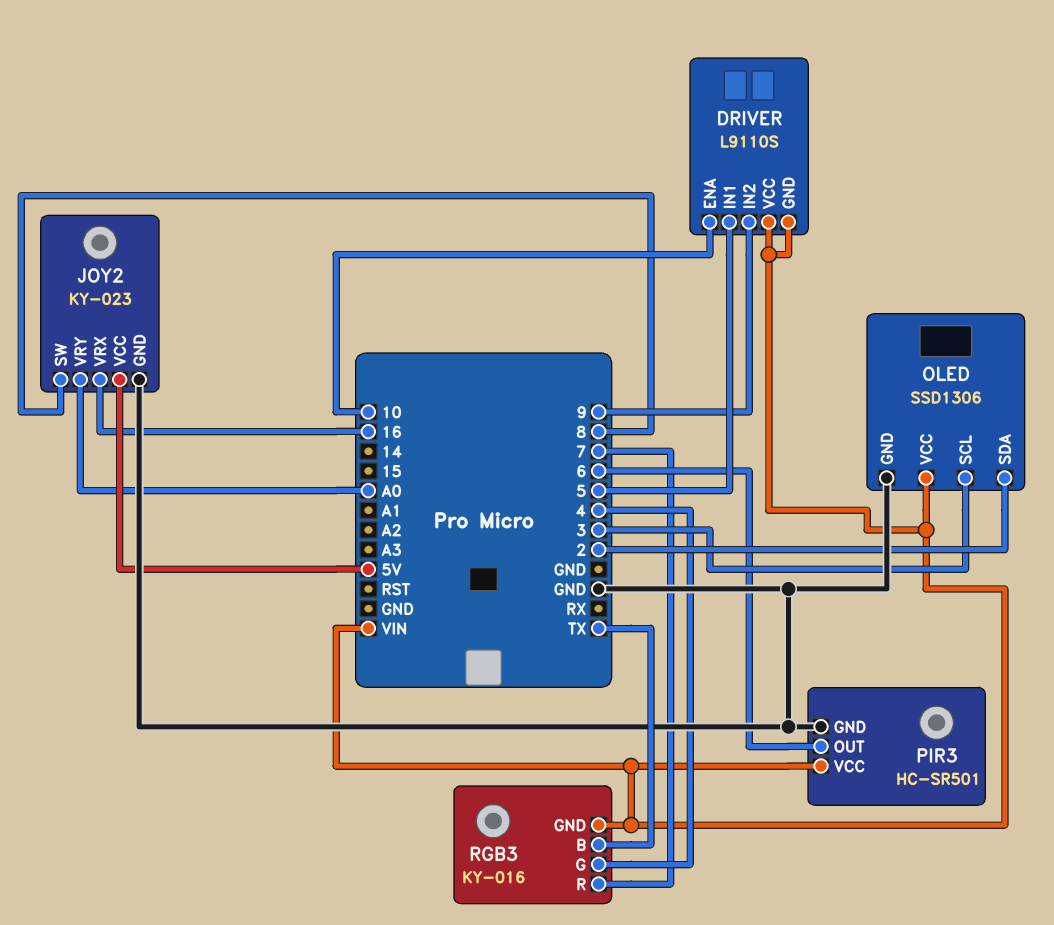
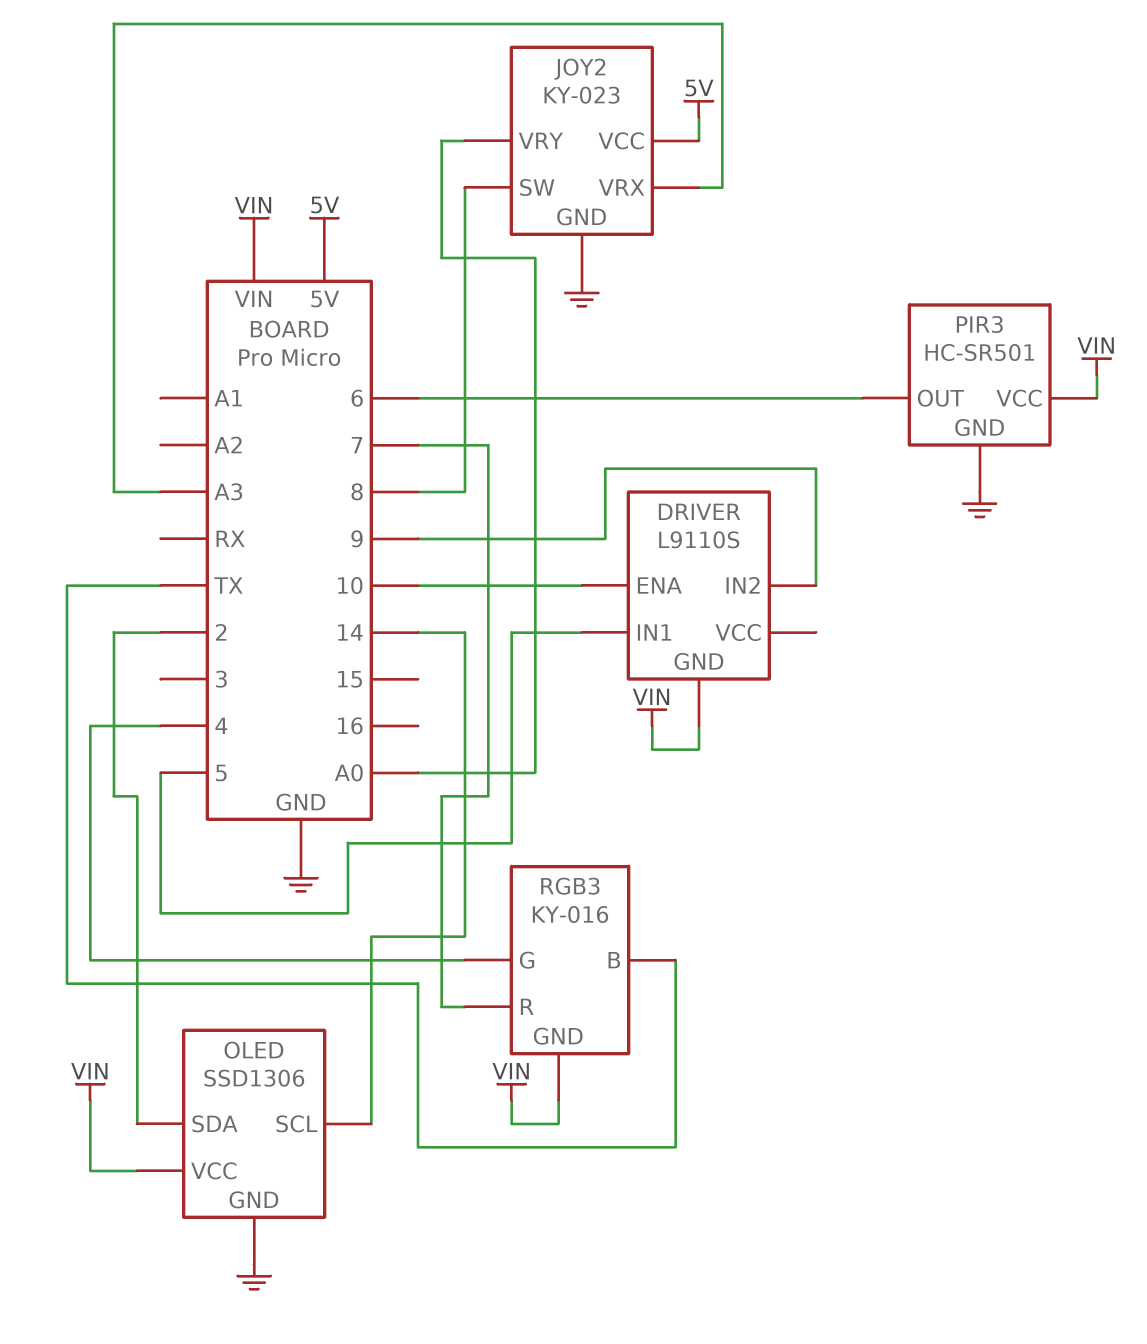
DRIVER pin VCC: VIN -> none
JOY2 pin VRX: 16 -> A3
OLED pin SCL: 3 -> 14

